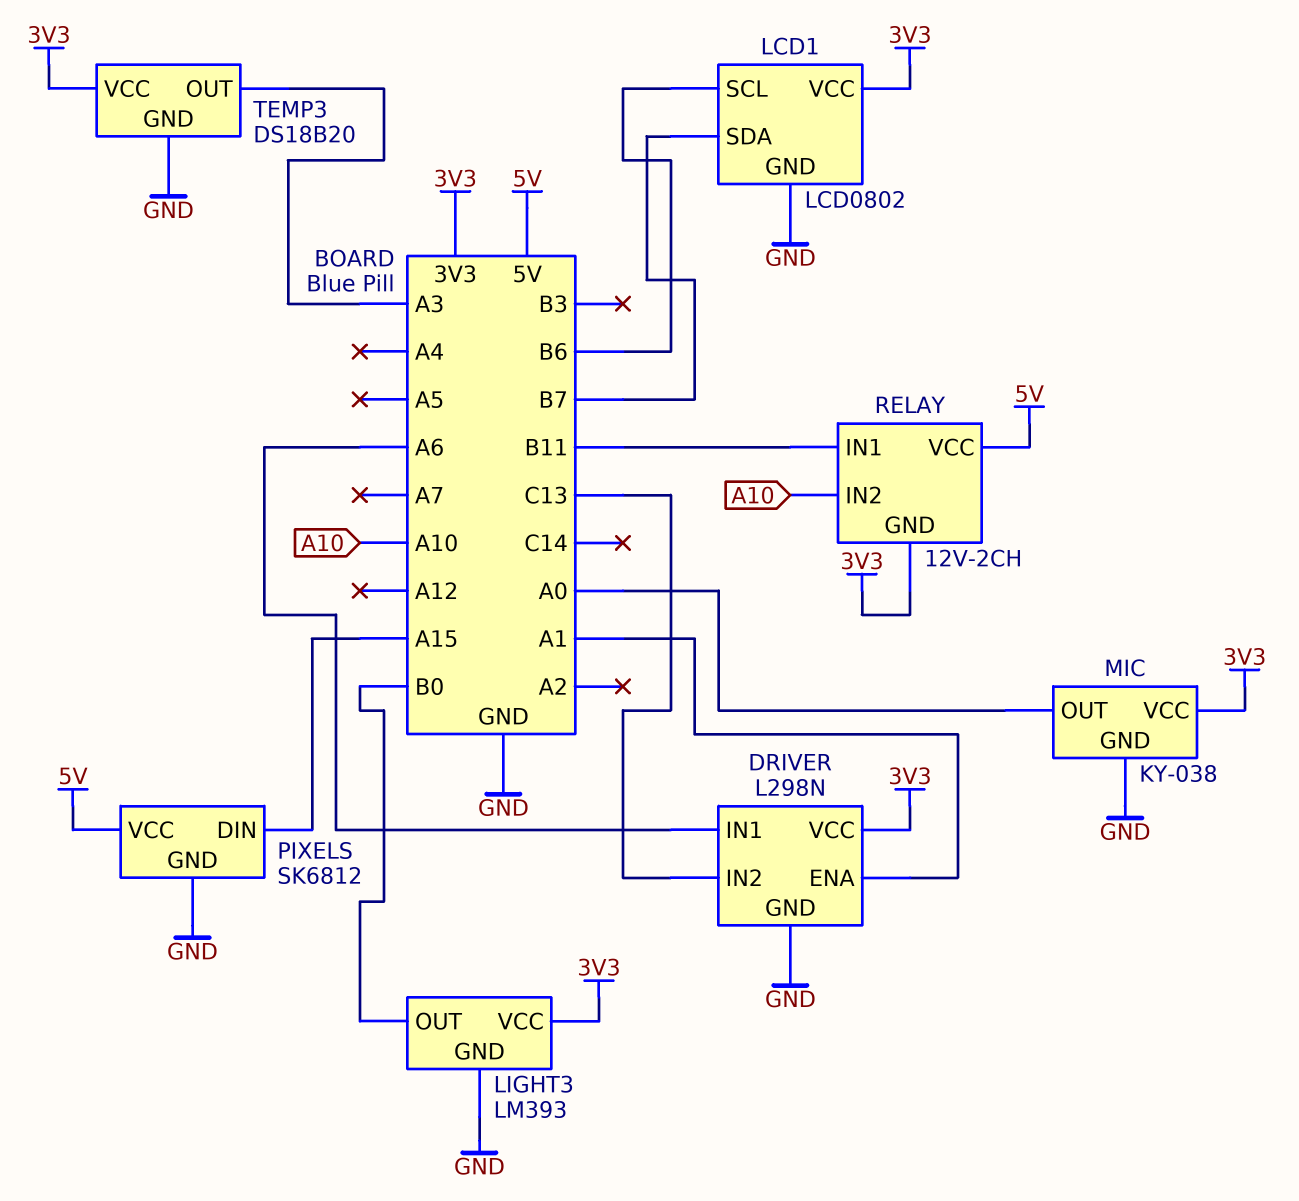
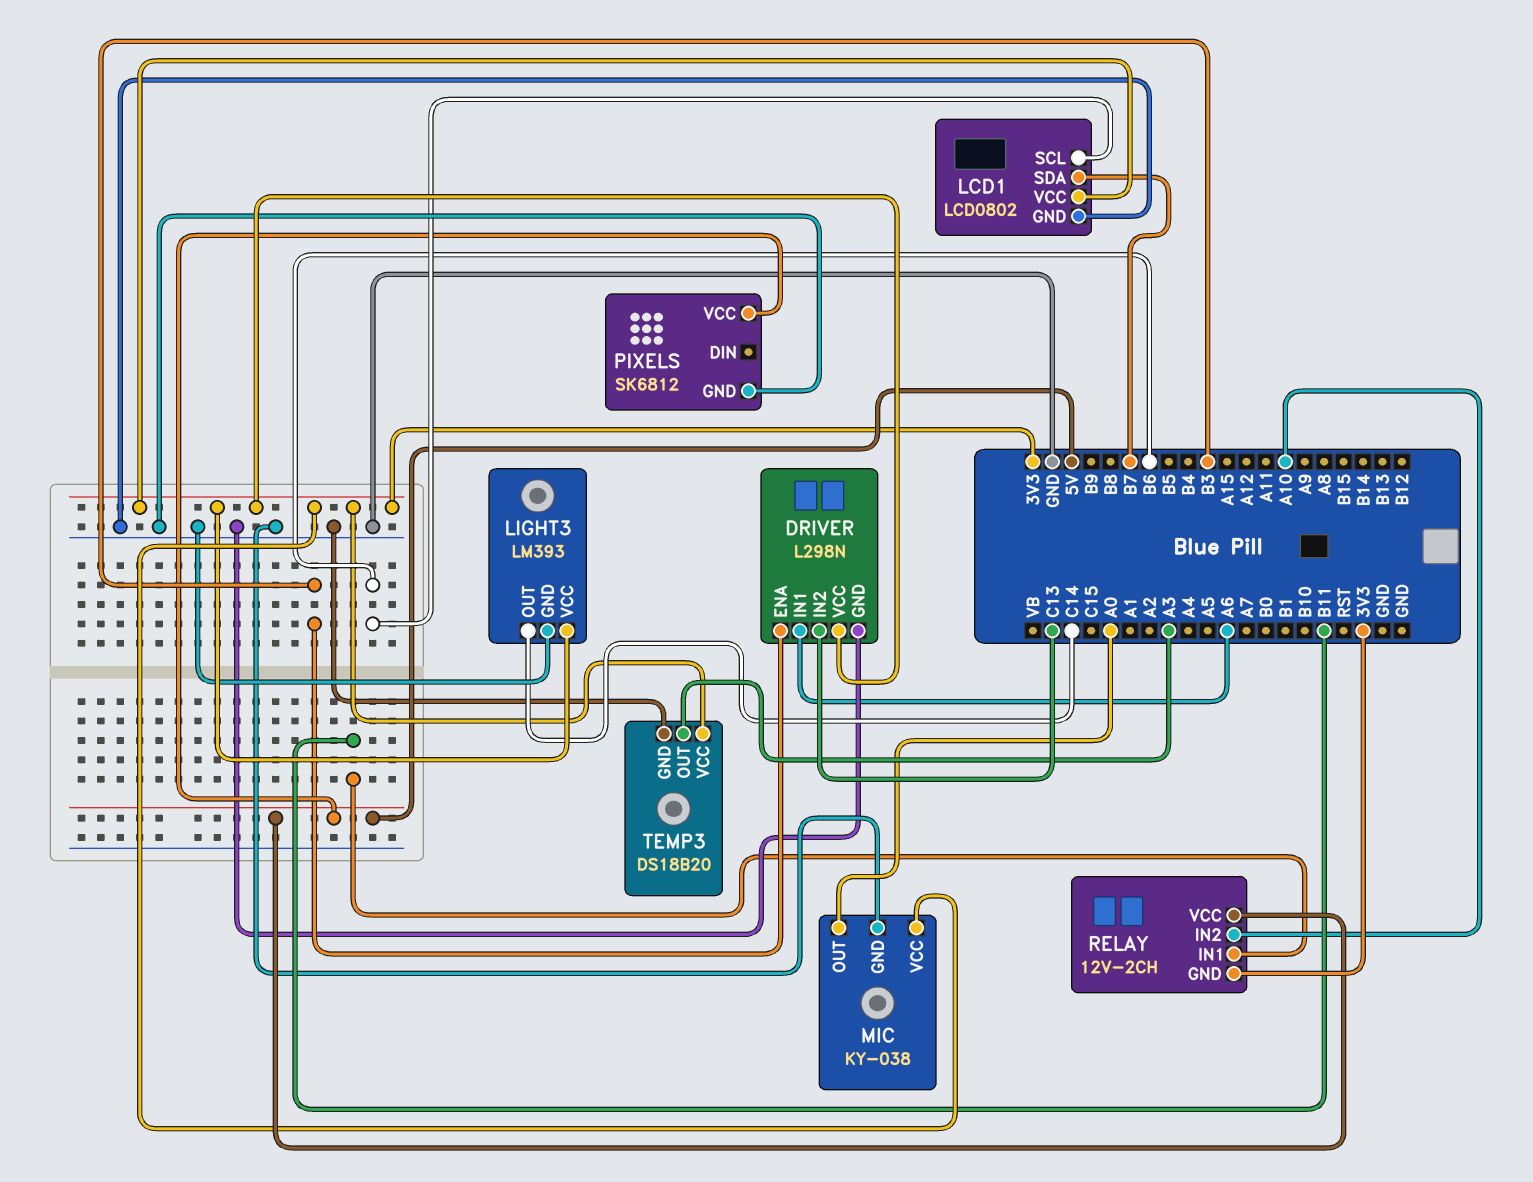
DRIVER pin ENA: A1 -> B3
LIGHT3 pin OUT: B0 -> C14
PIXELS pin DIN: A15 -> none

